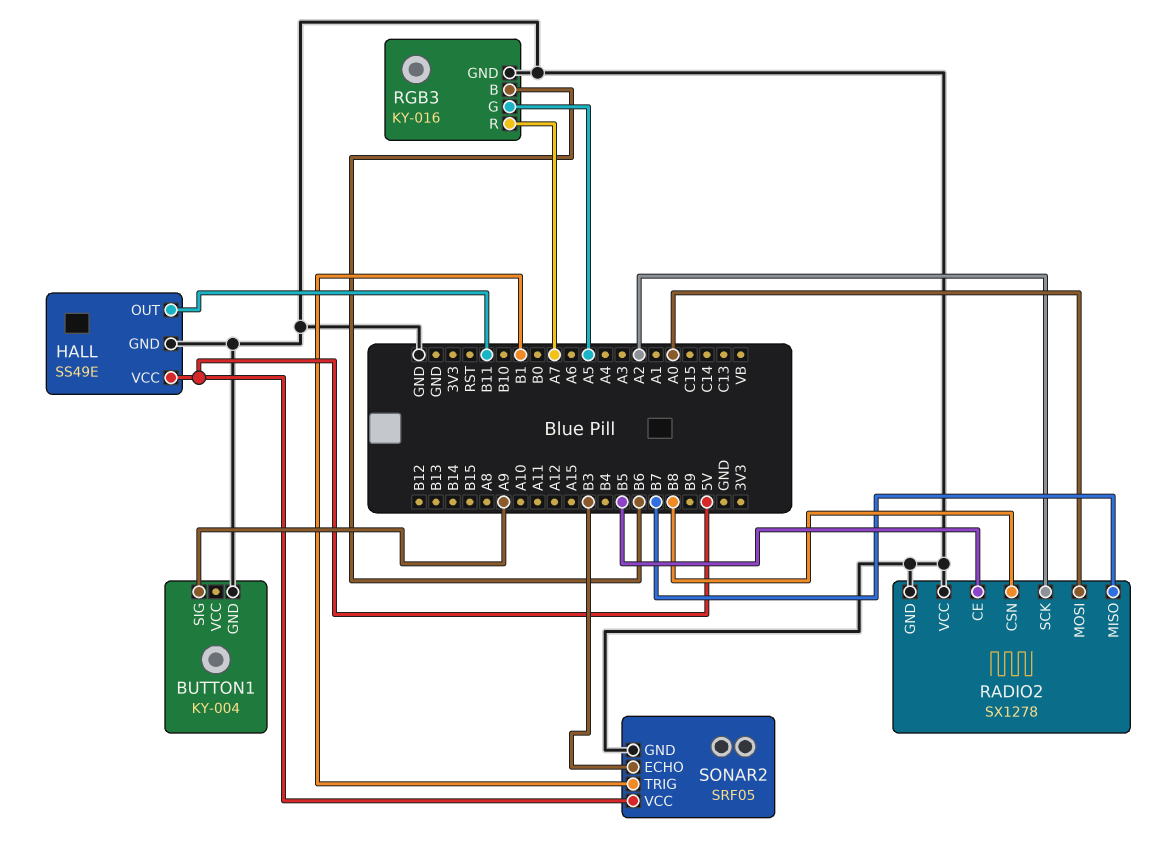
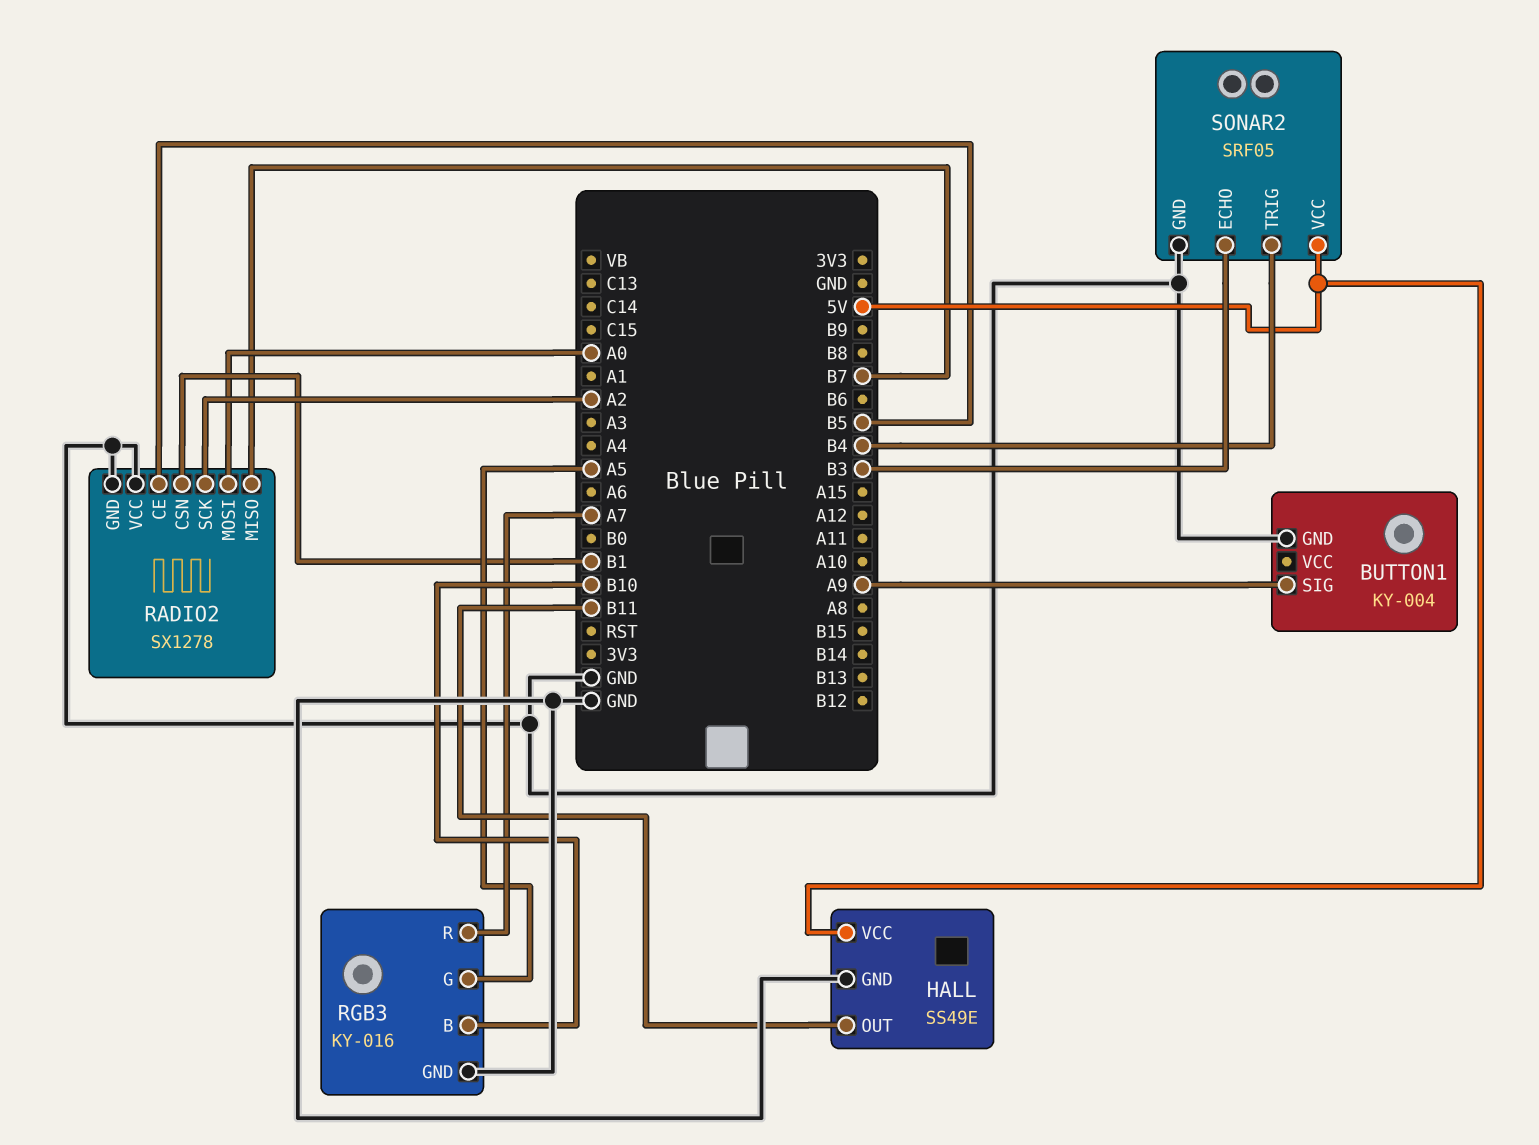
RADIO2 pin CSN: B8 -> B1
RGB3 pin B: B6 -> B10
SONAR2 pin TRIG: B1 -> B4

